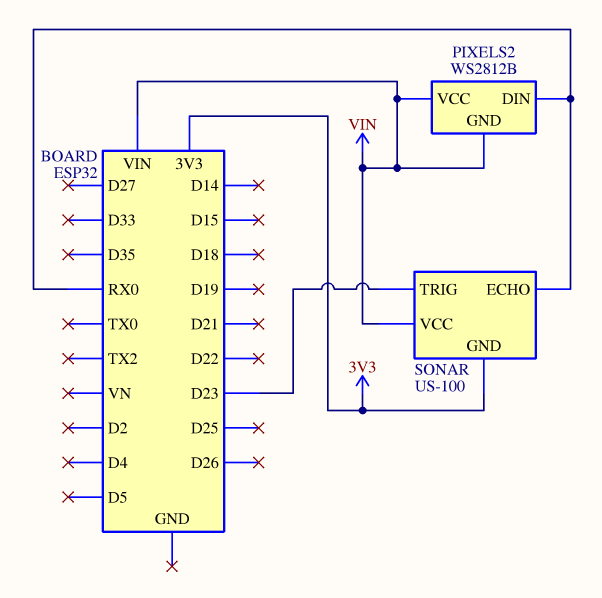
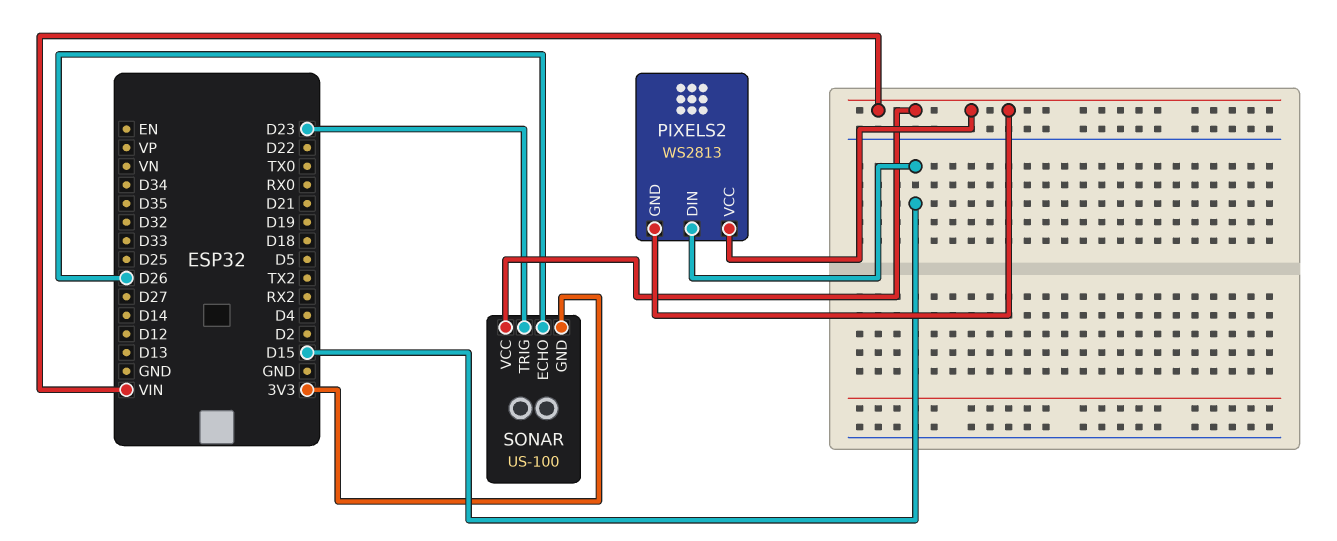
PIXELS2: WS2812B -> WS2813
PIXELS2 pin DIN: RX0 -> D15
SONAR pin ECHO: RX0 -> D26

